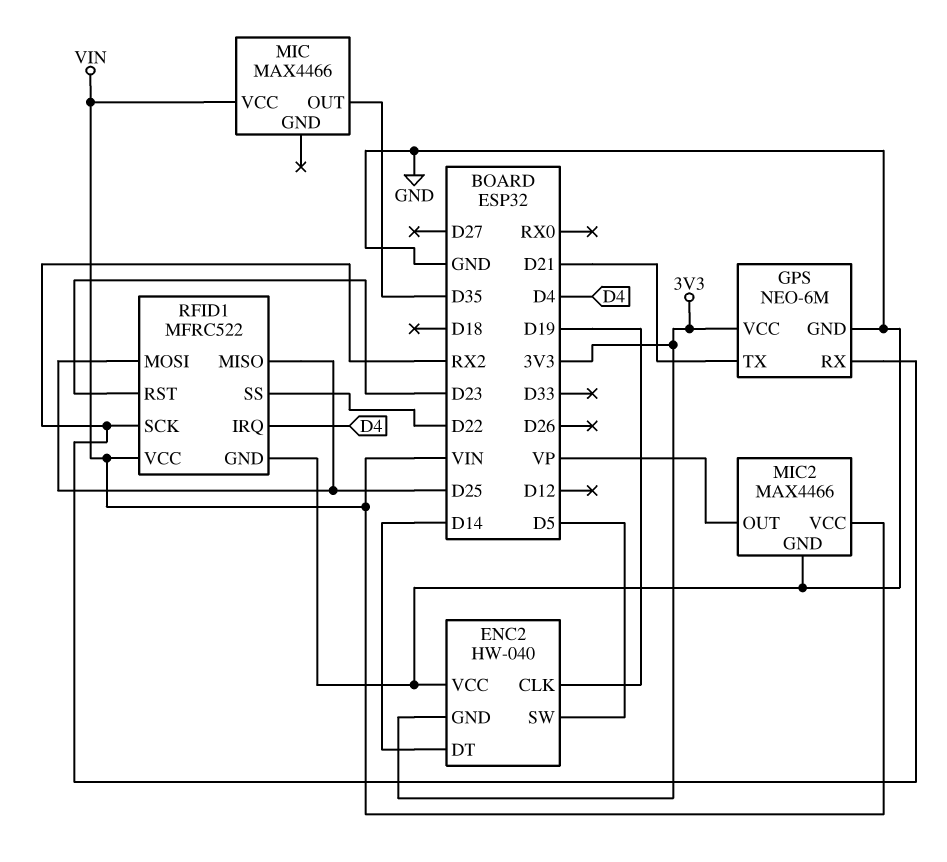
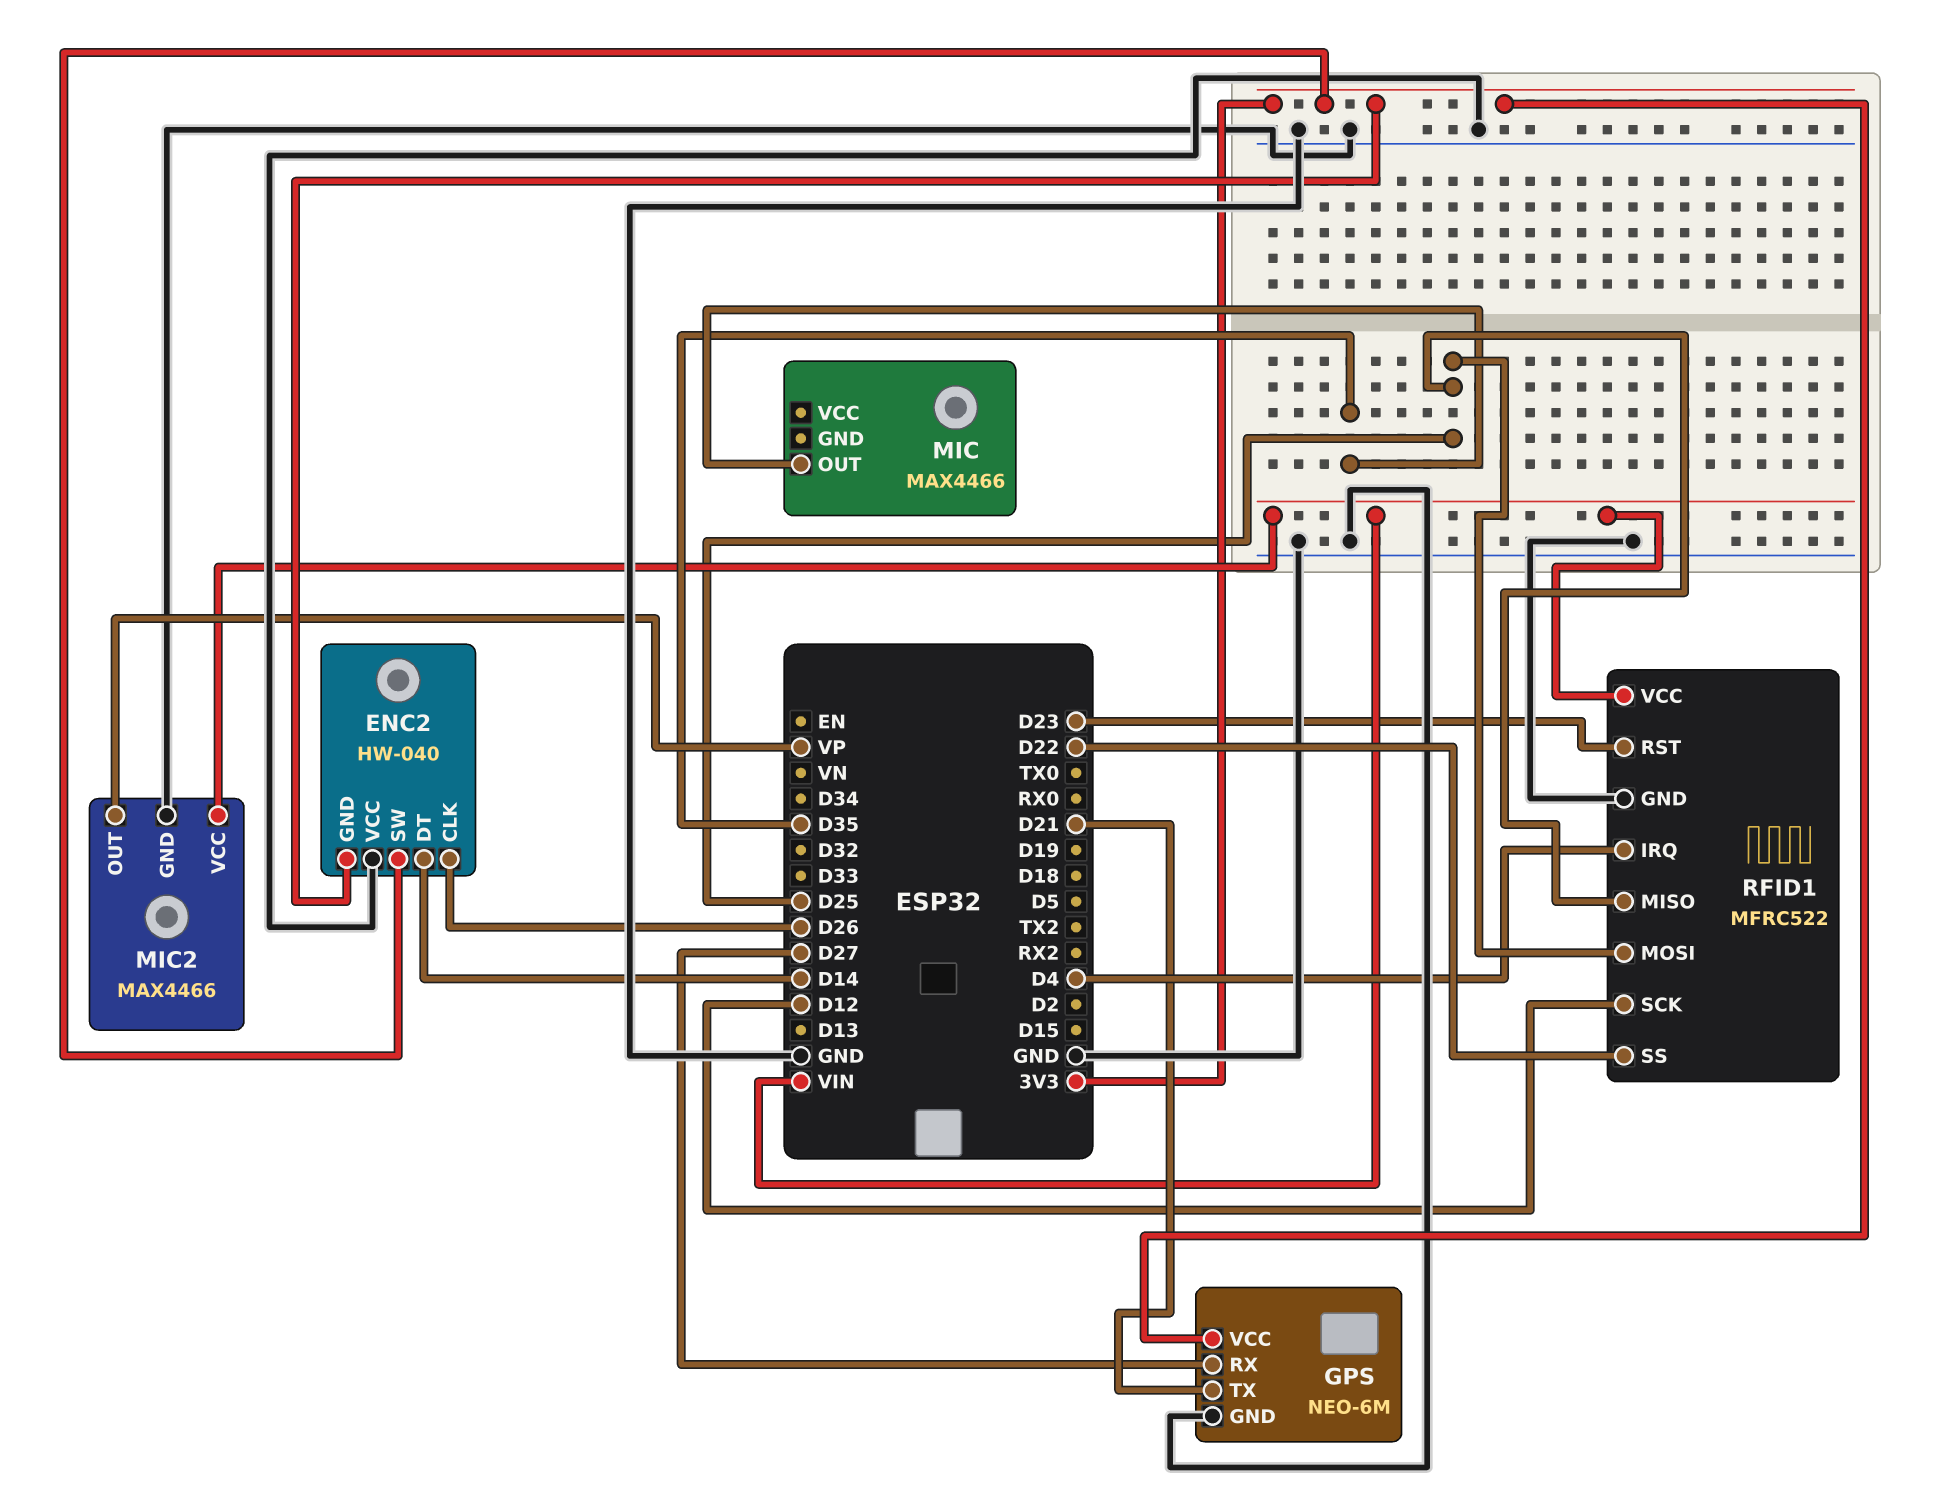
ENC2 pin CLK: D19 -> D26
ENC2 pin SW: D5 -> 3V3
GPS pin RX: RX2 -> D27
MIC pin VCC: VIN -> none
RFID1 pin SCK: RX2 -> D12

